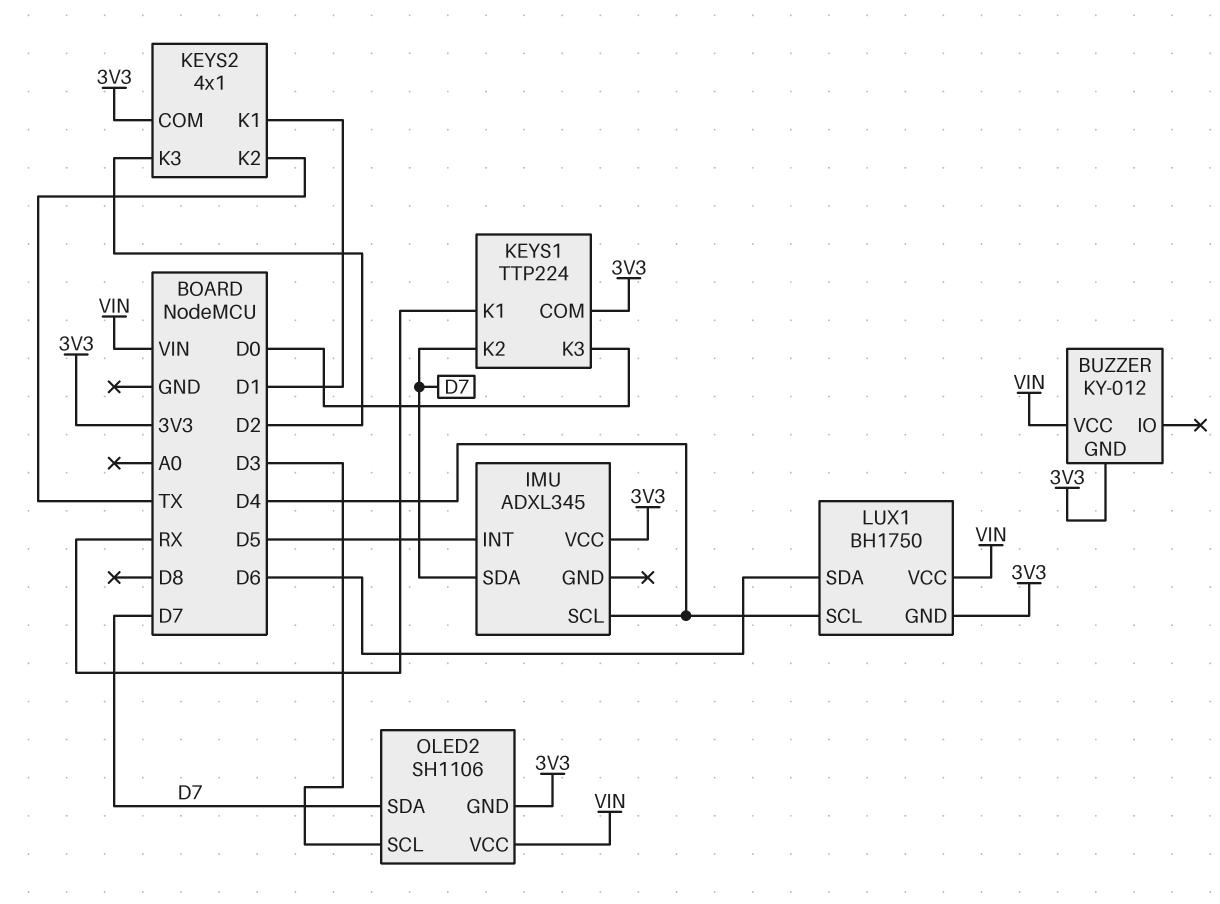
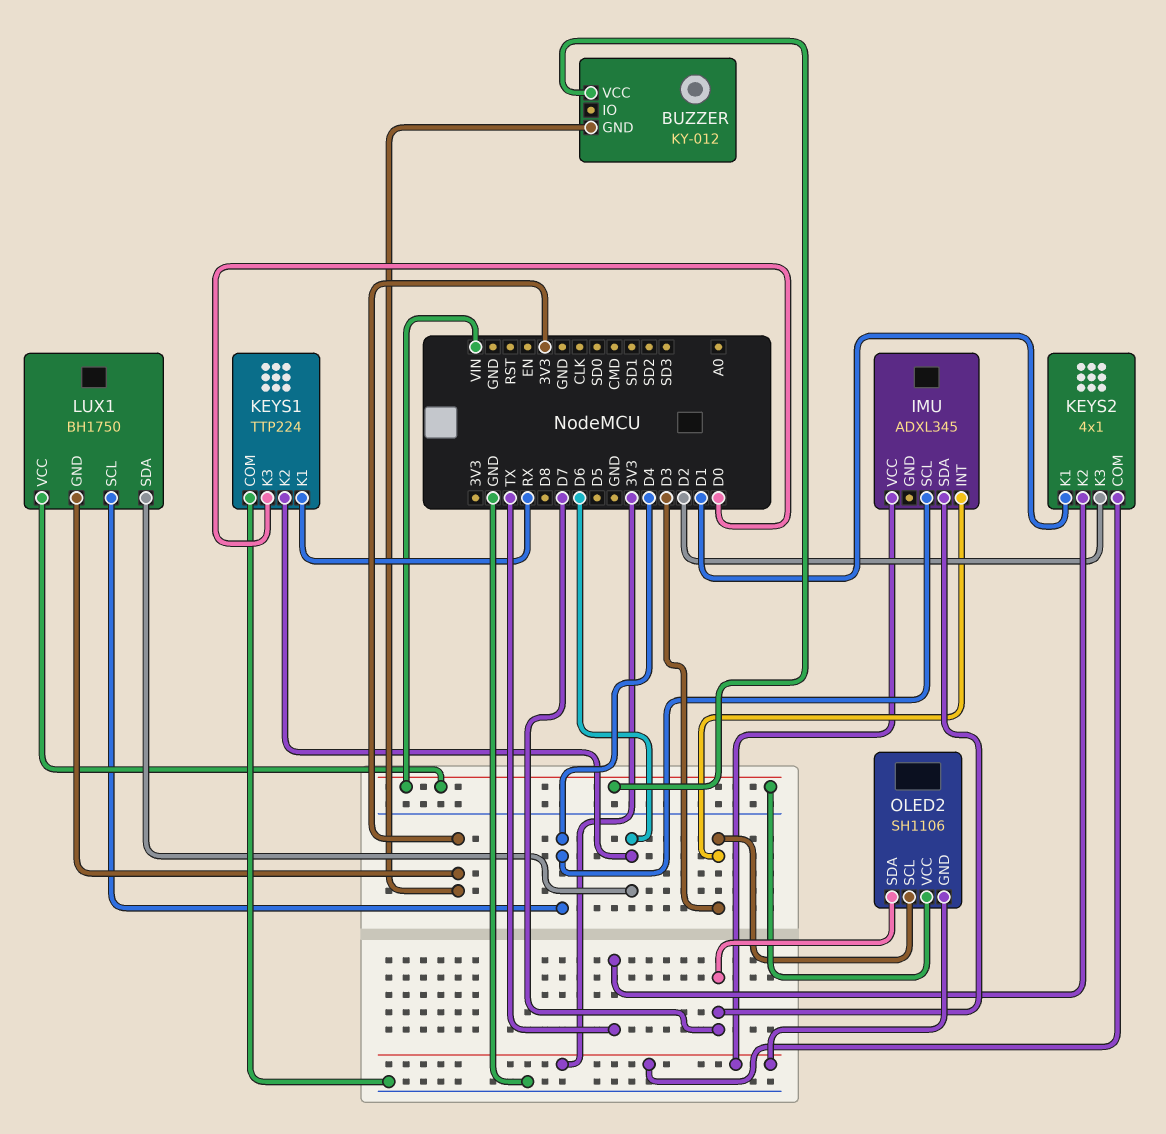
IMU pin INT: D5 -> D3
KEYS1 pin COM: 3V3 -> GND
KEYS1 pin K2: D7 -> D6

